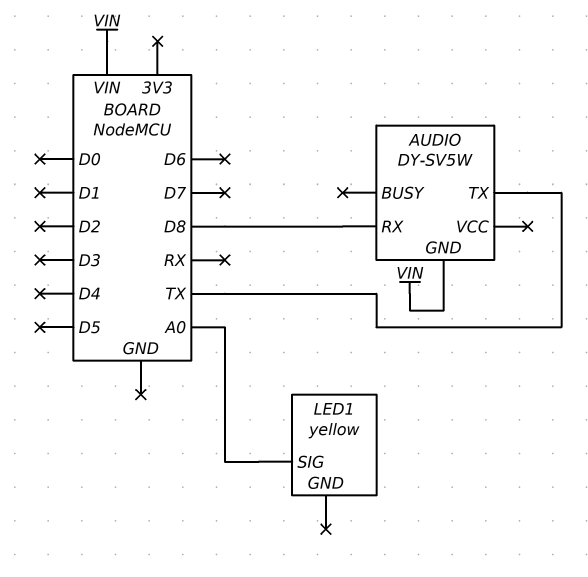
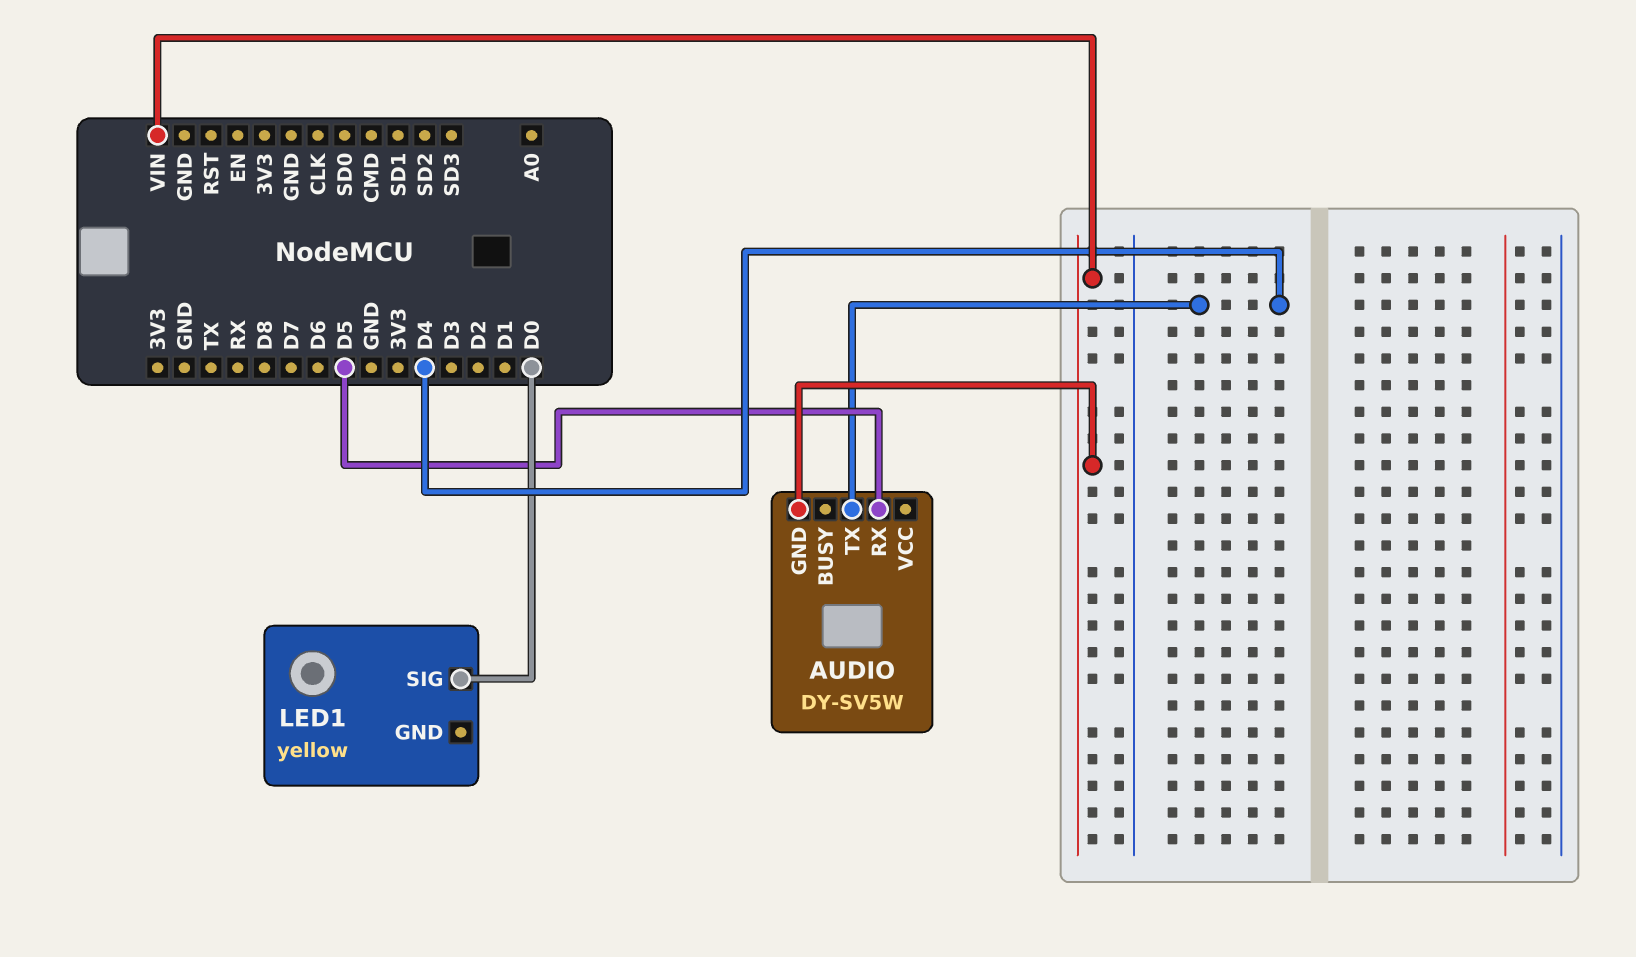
AUDIO pin RX: D8 -> D5
AUDIO pin TX: TX -> D4
LED1 pin SIG: A0 -> D0

